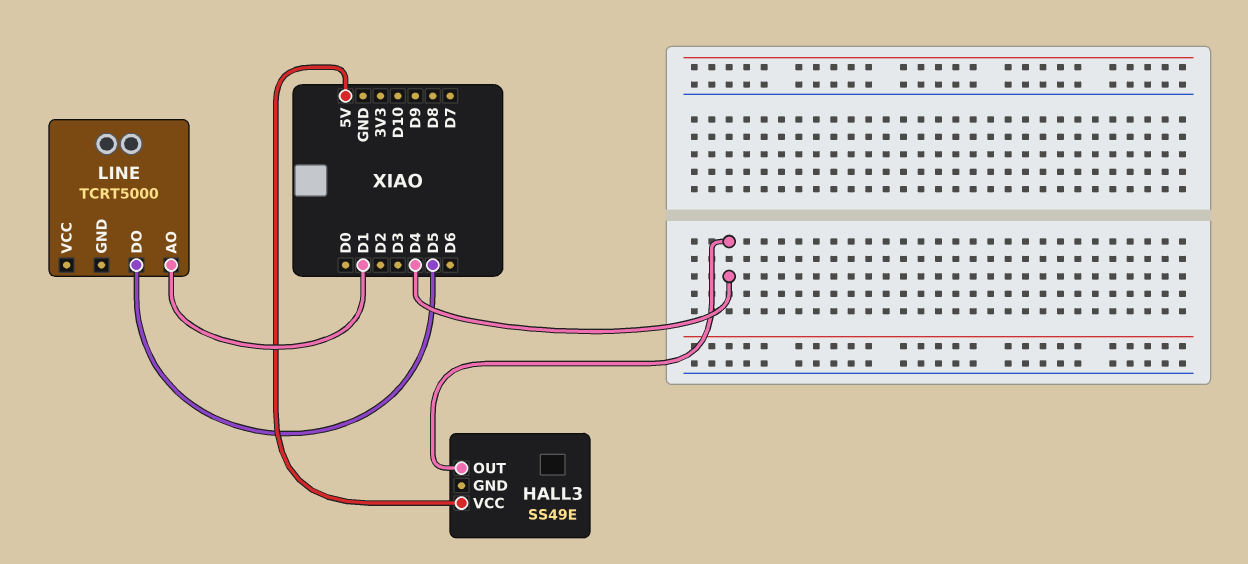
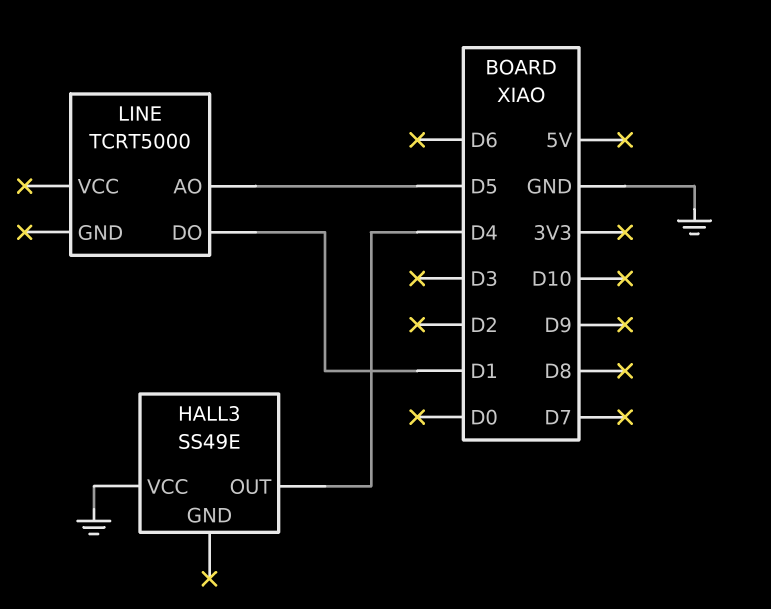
HALL3 pin VCC: 5V -> GND
LINE pin AO: D1 -> D5
LINE pin DO: D5 -> D1

